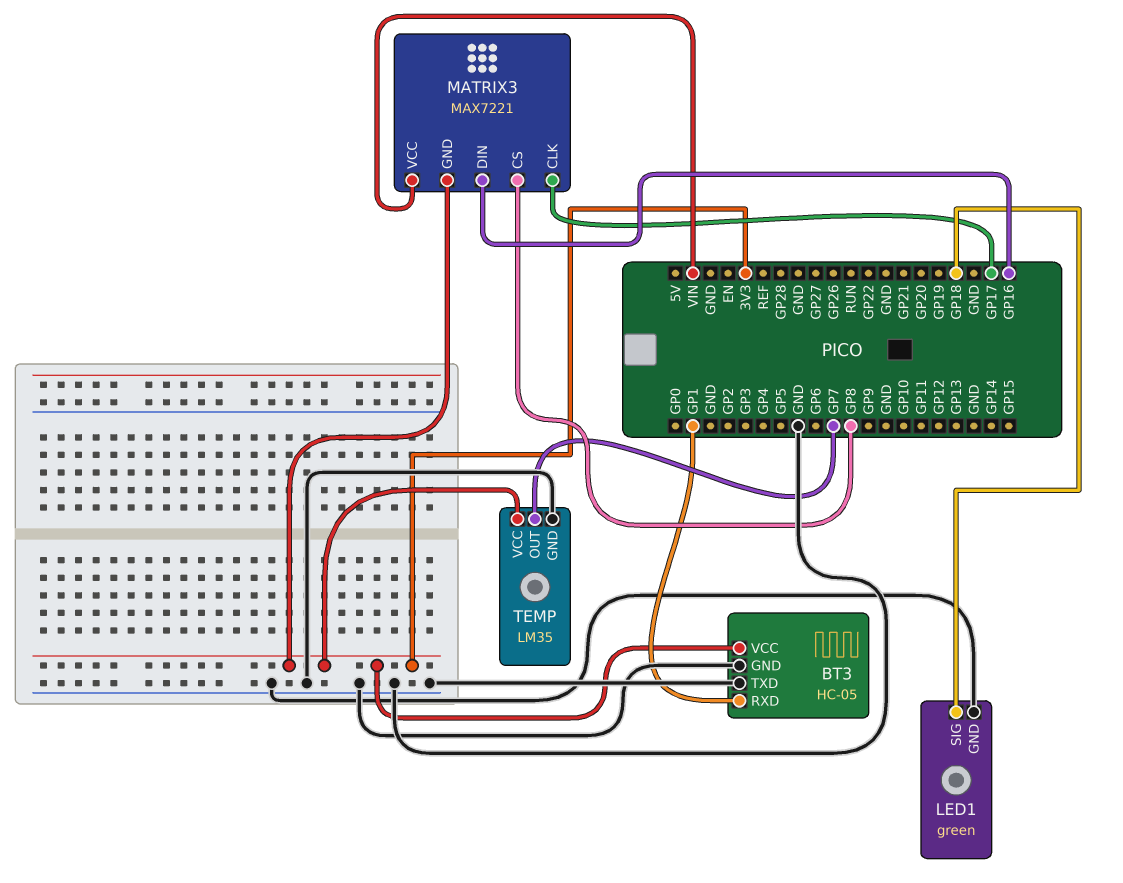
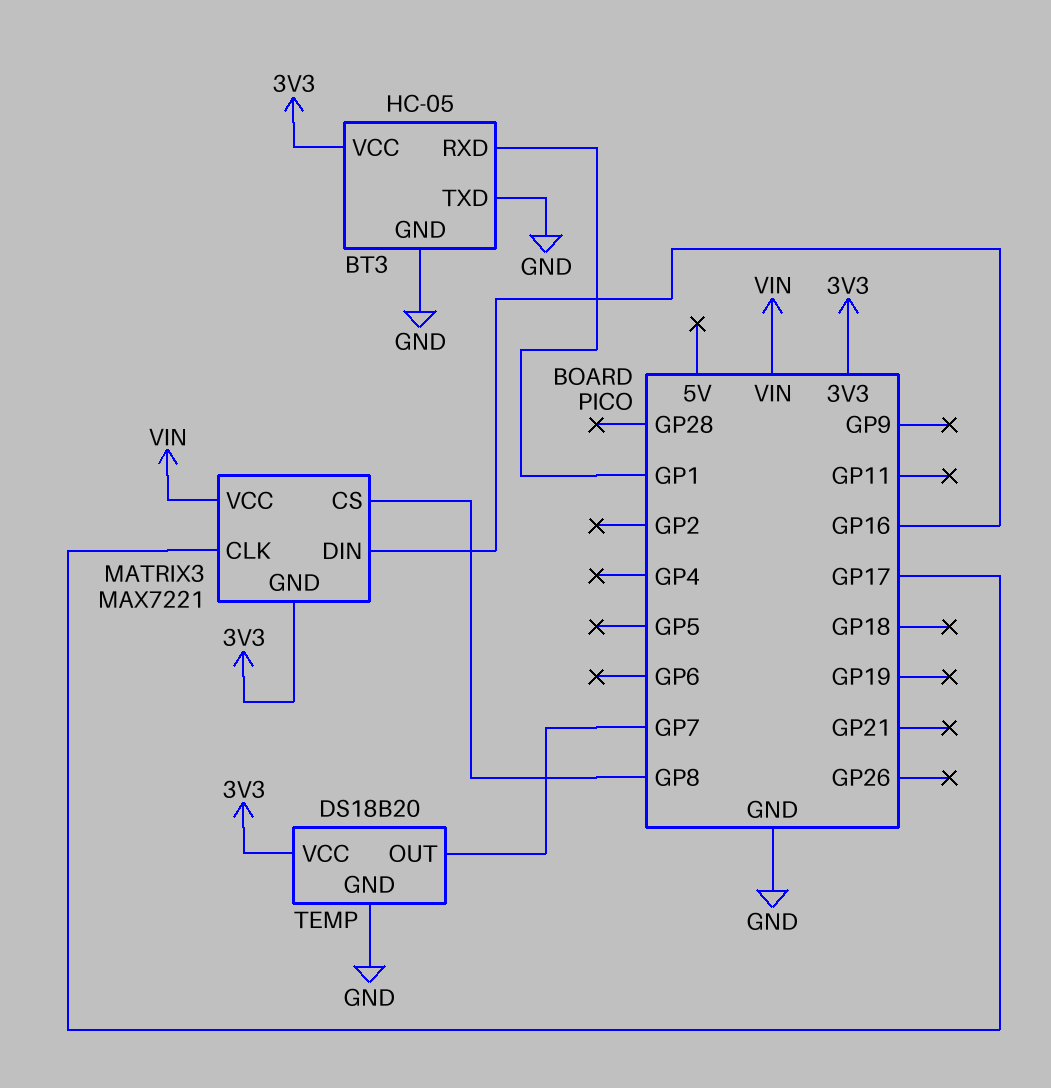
LED1: green -> none
LED1 pin GND: GND -> none
LED1 pin SIG: GP18 -> none
TEMP: LM35 -> DS18B20

